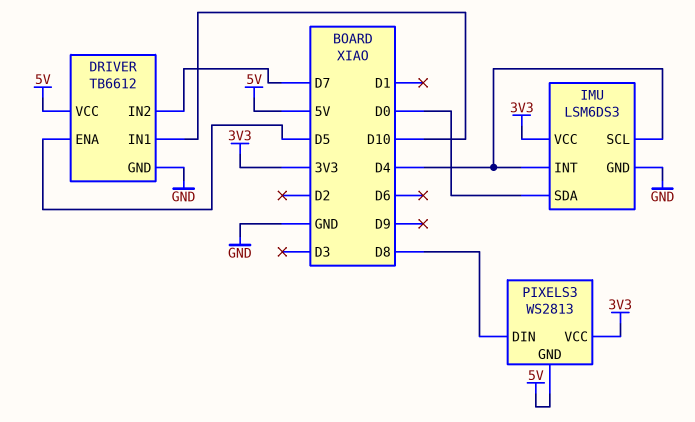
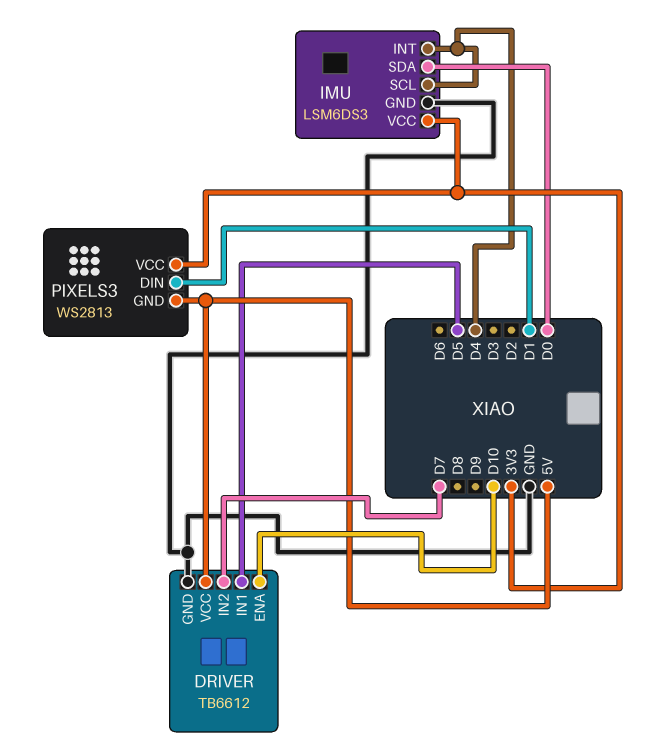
DRIVER pin ENA: D5 -> D10
DRIVER pin IN1: D10 -> D5
PIXELS3 pin DIN: D8 -> D1

